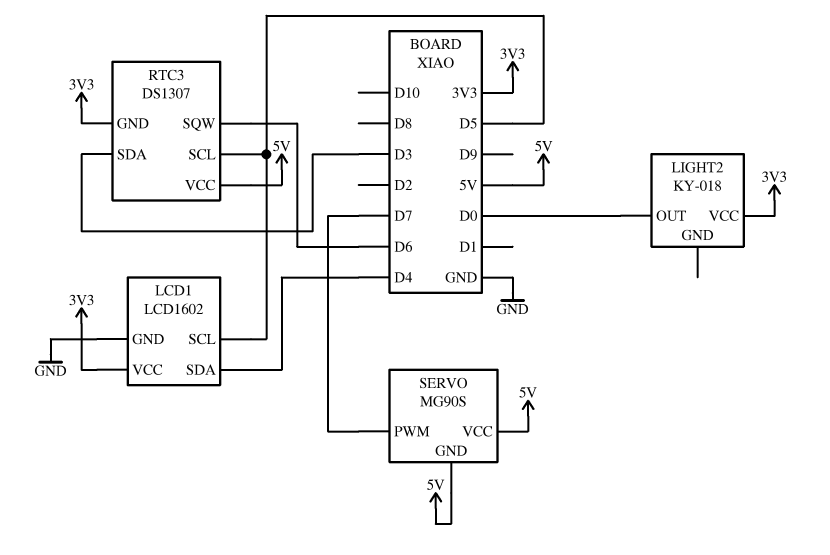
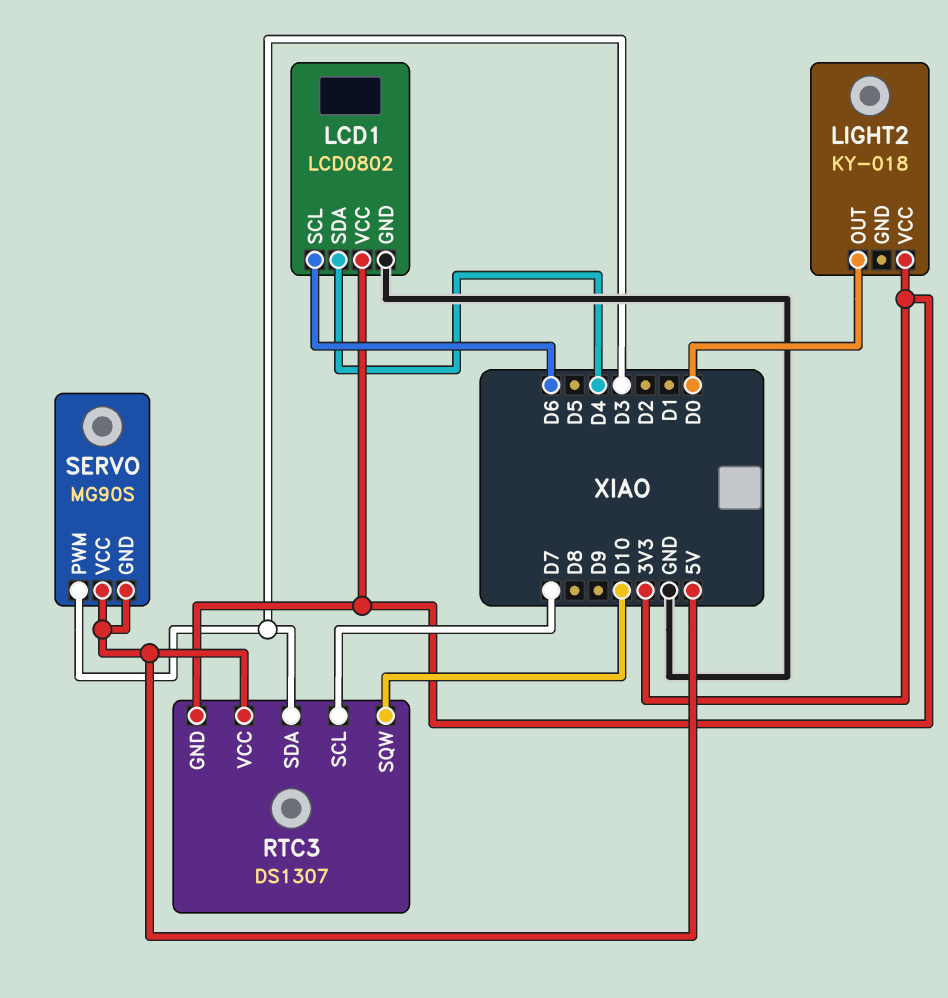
LCD1: LCD1602 -> LCD0802
LCD1 pin SCL: D5 -> D6
RTC3 pin SCL: D5 -> D7
RTC3 pin SQW: D6 -> D10
SERVO pin PWM: D7 -> D3

